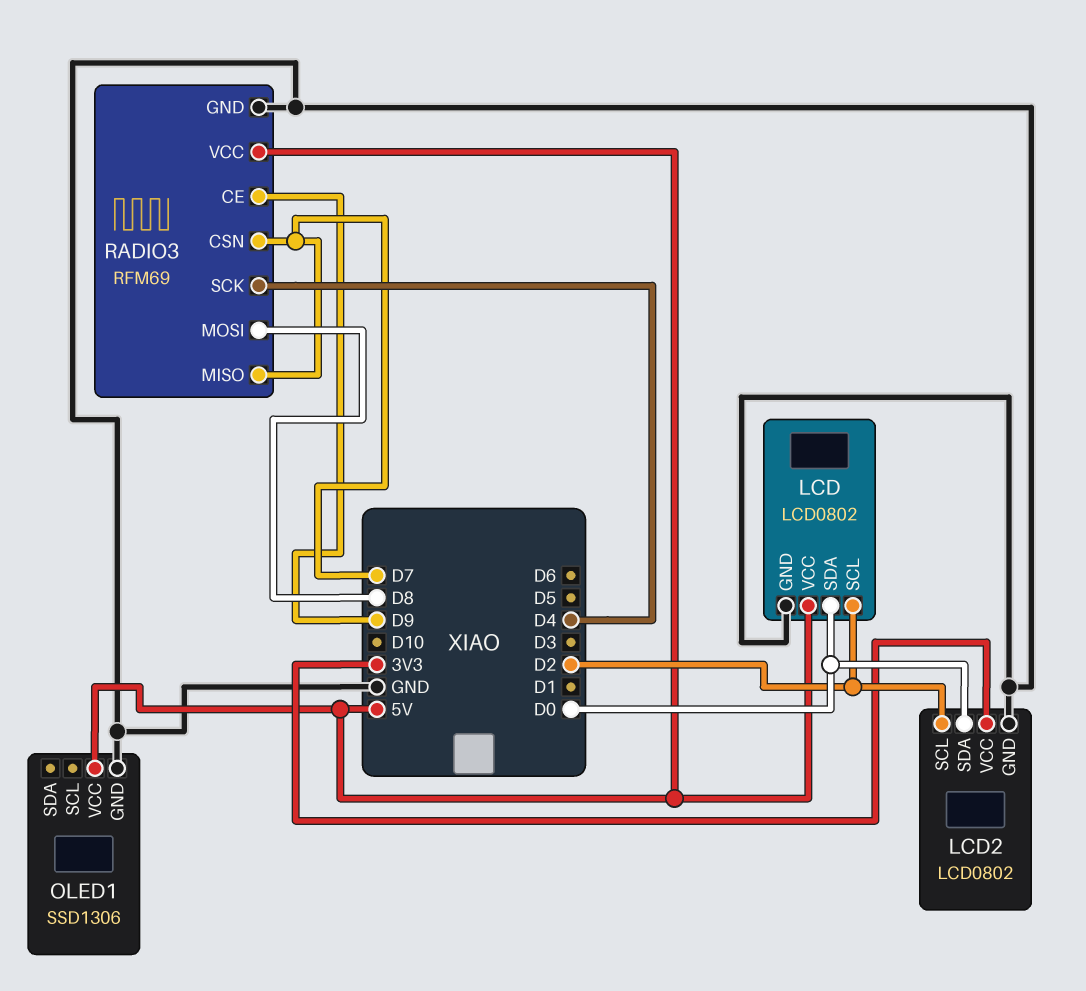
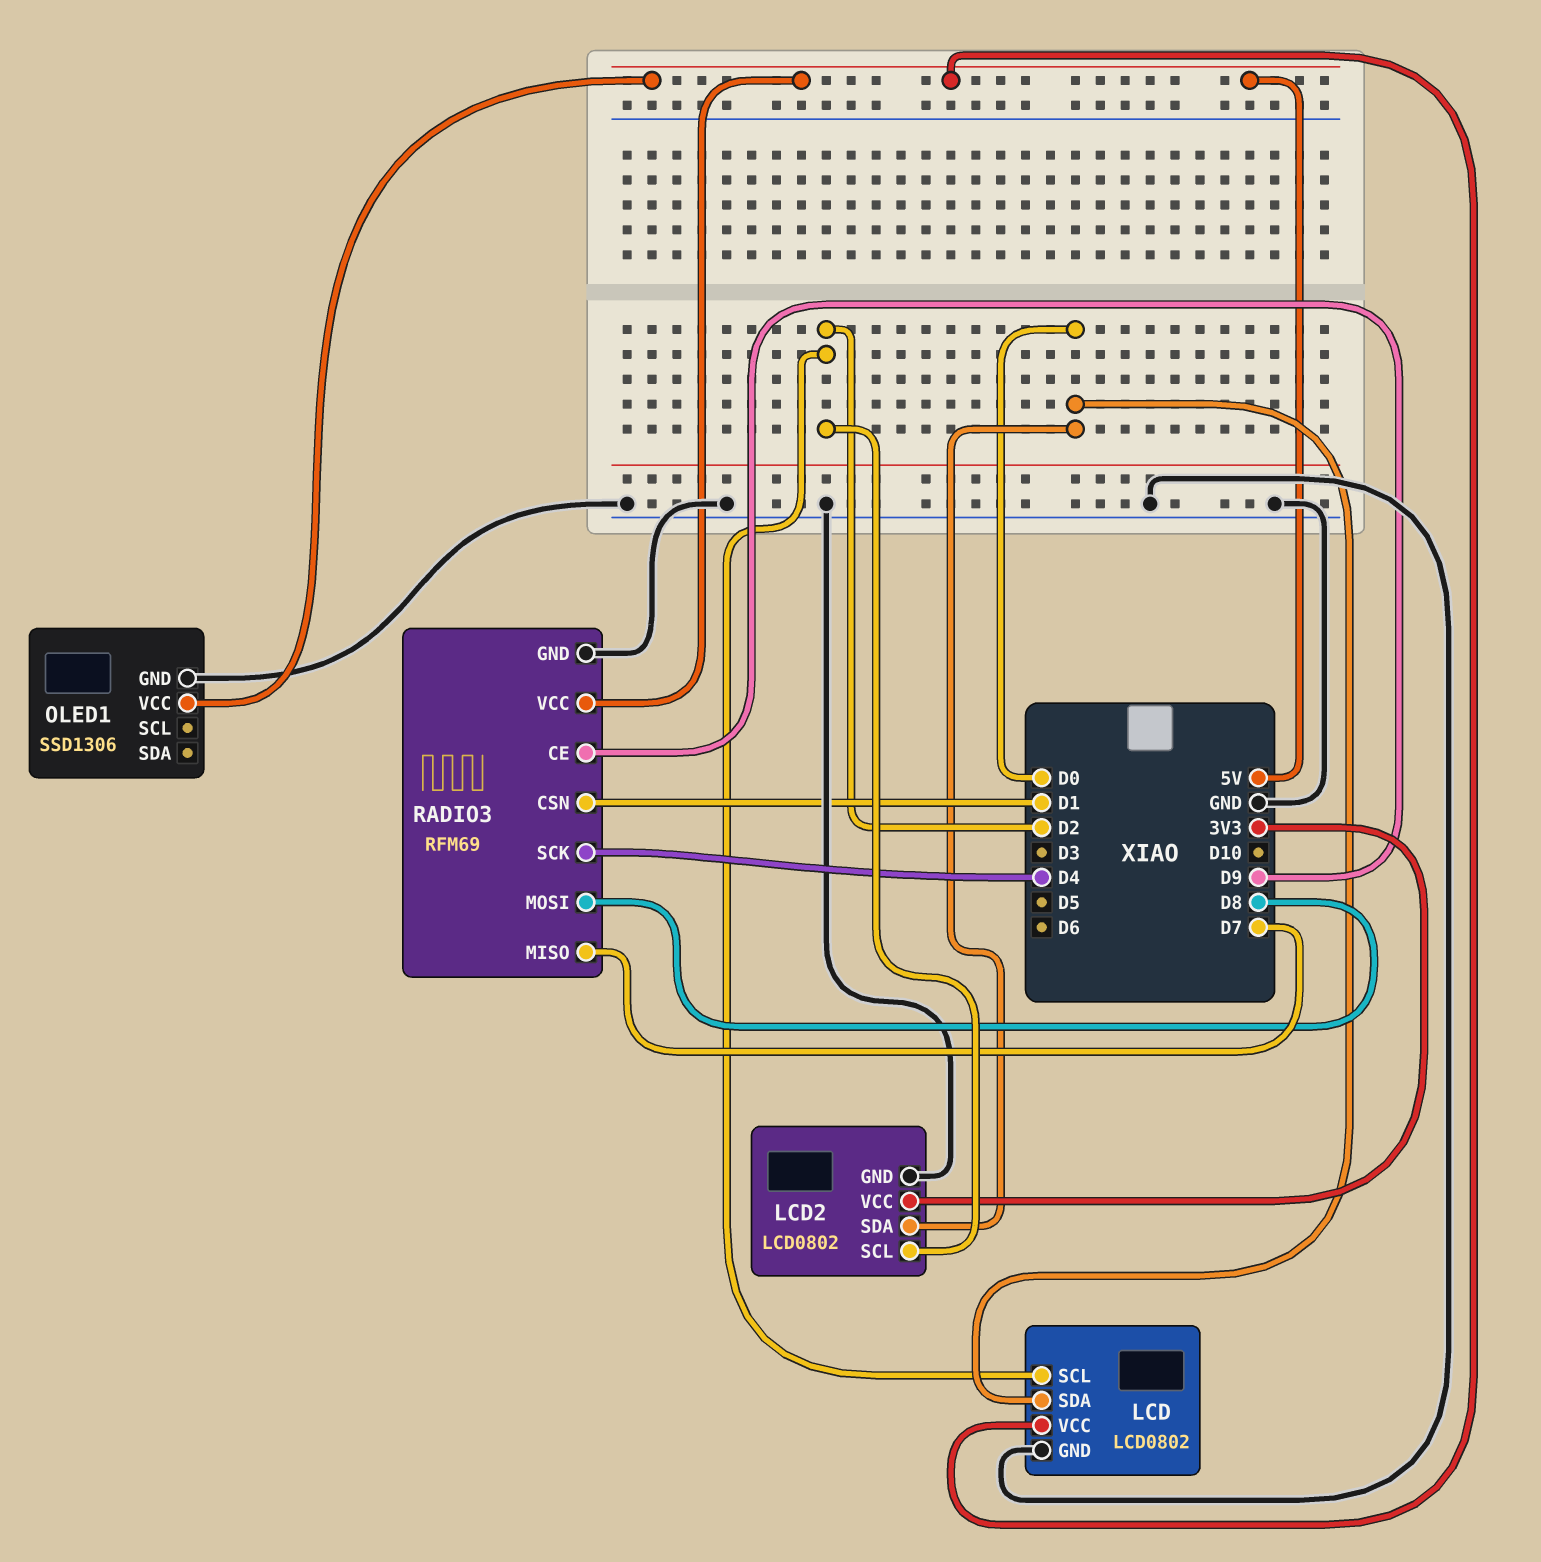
RADIO3 pin CSN: D7 -> D1

